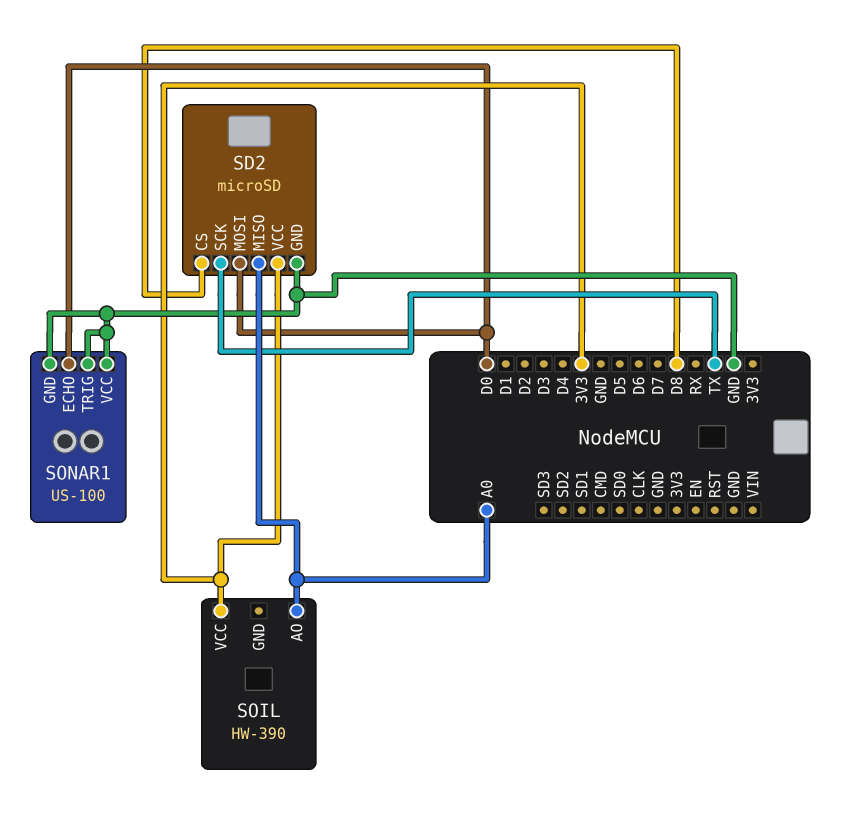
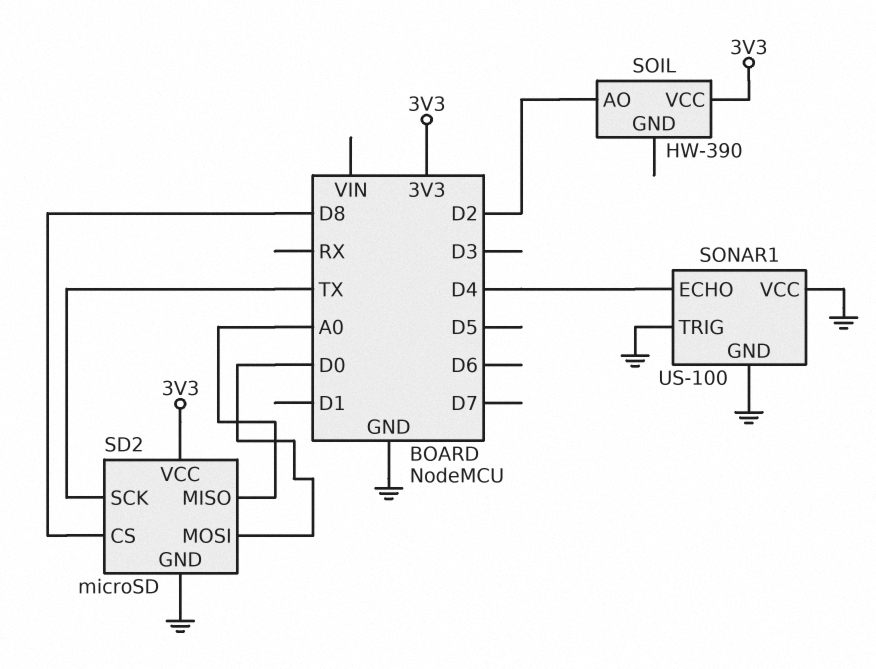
SOIL pin AO: A0 -> D2
SONAR1 pin ECHO: D0 -> D4

